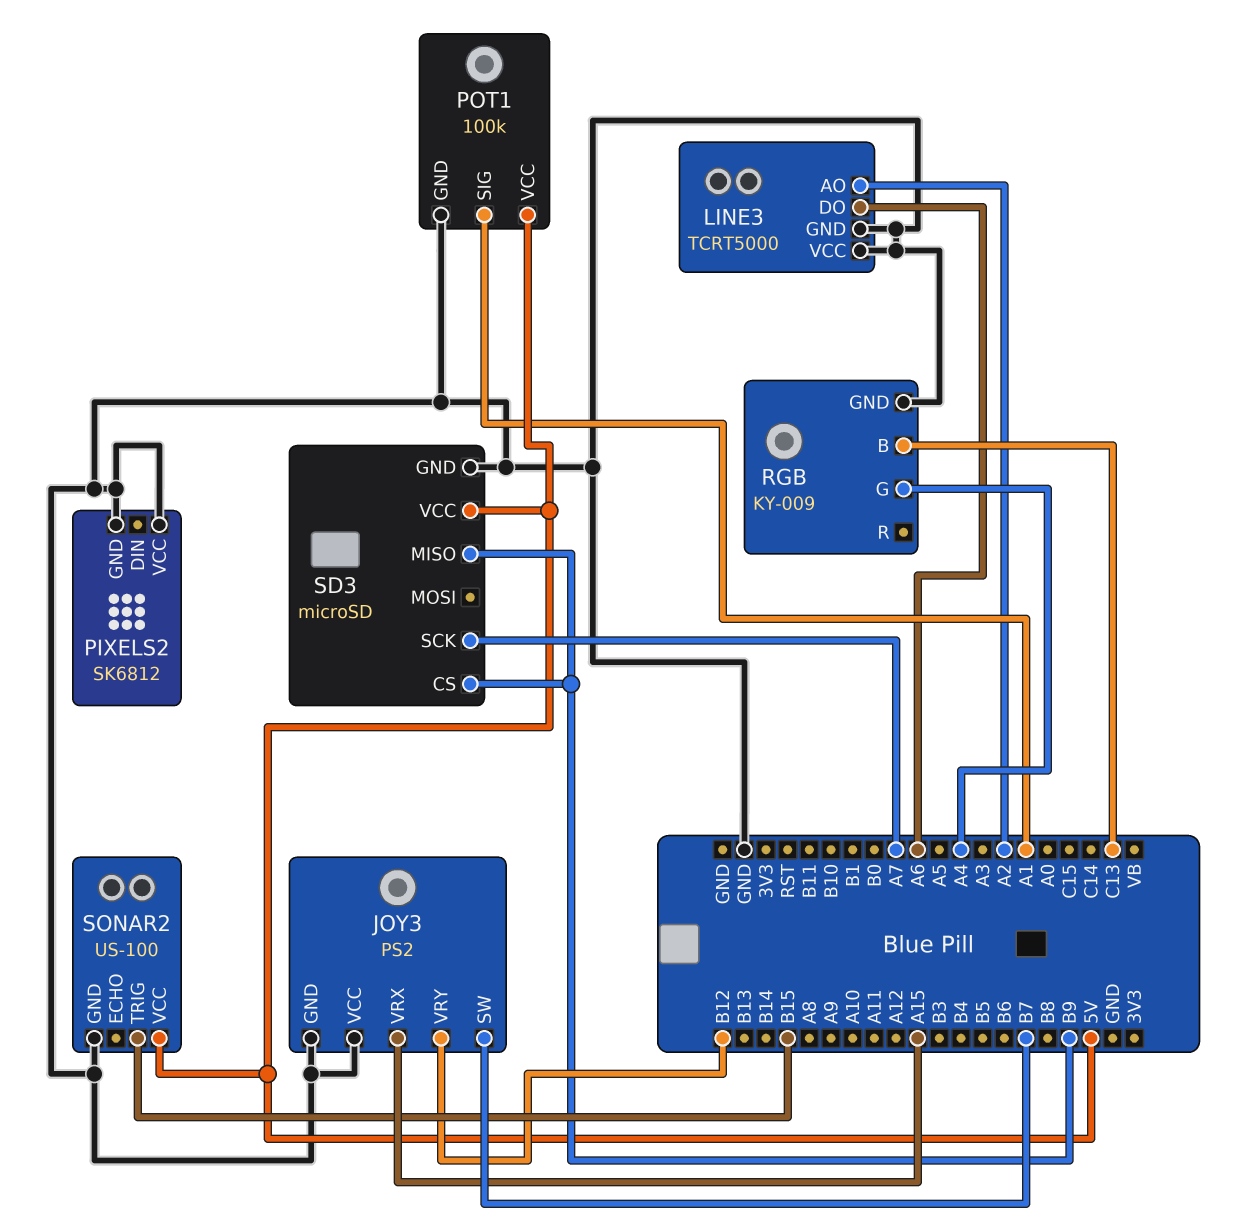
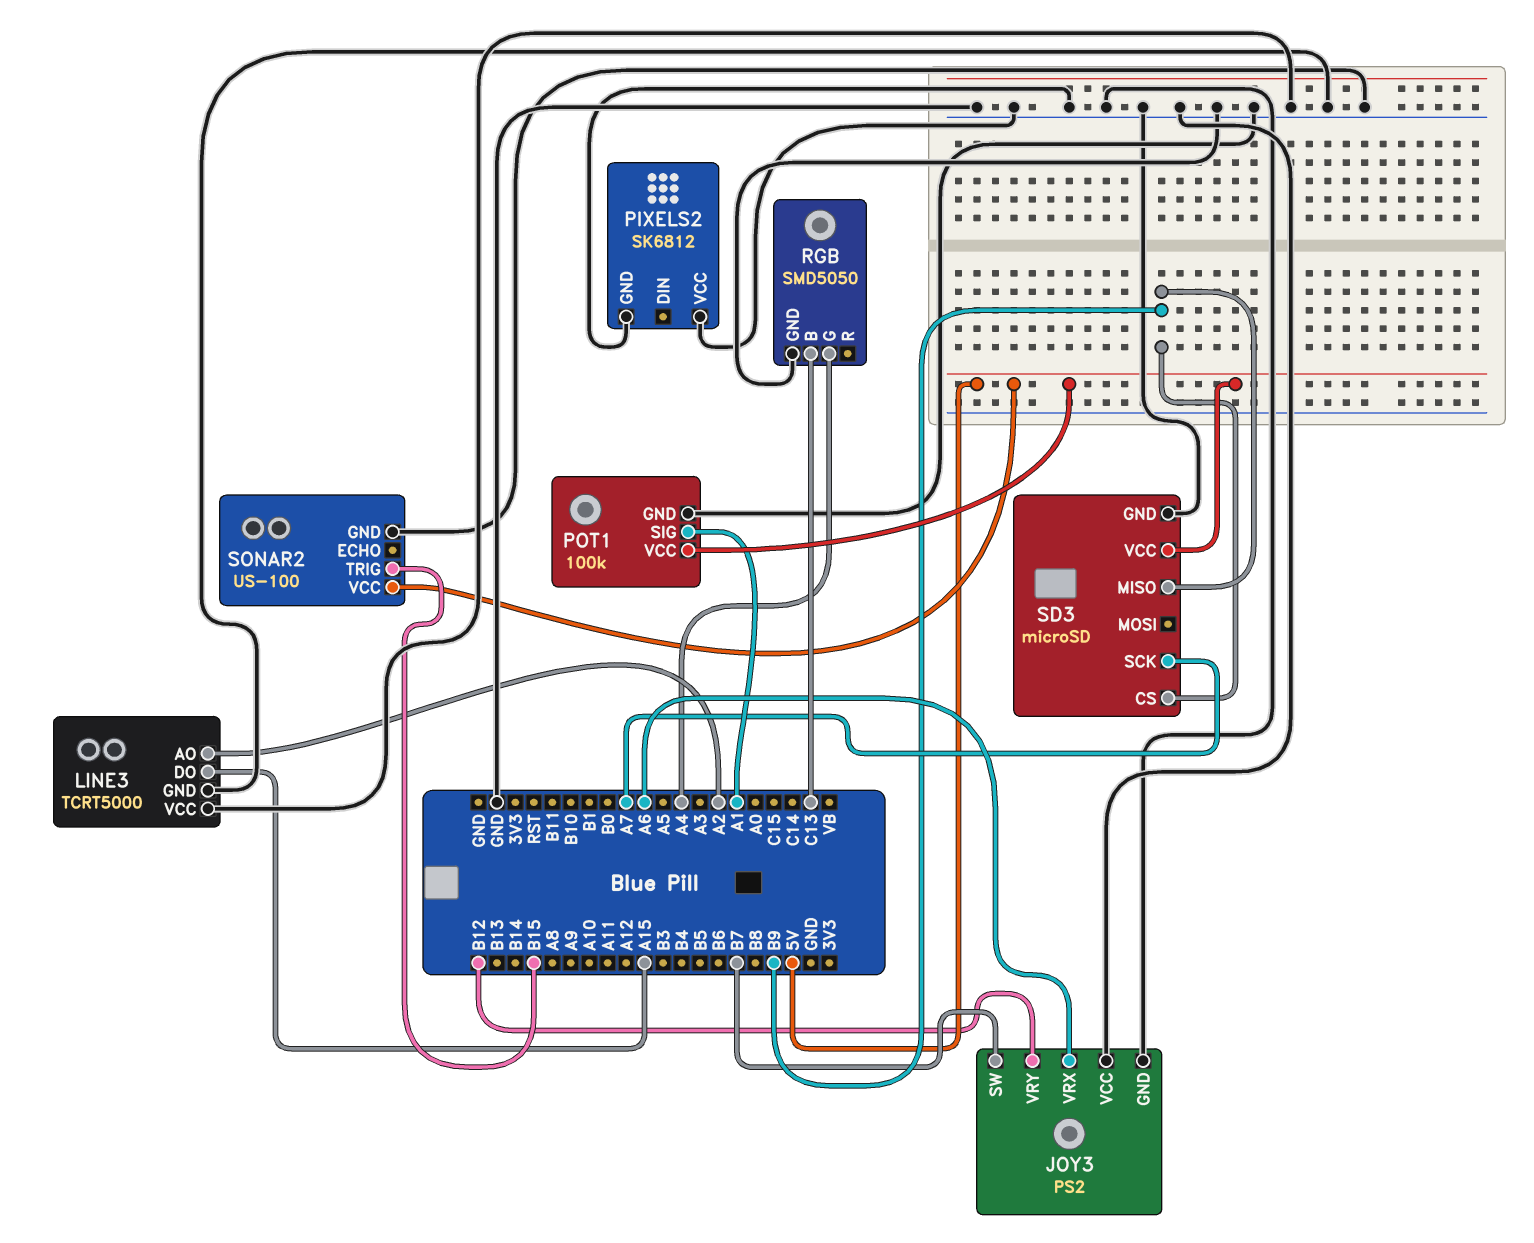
JOY3 pin VRX: A15 -> A6
LINE3 pin DO: A6 -> A15
RGB: KY-009 -> SMD5050

